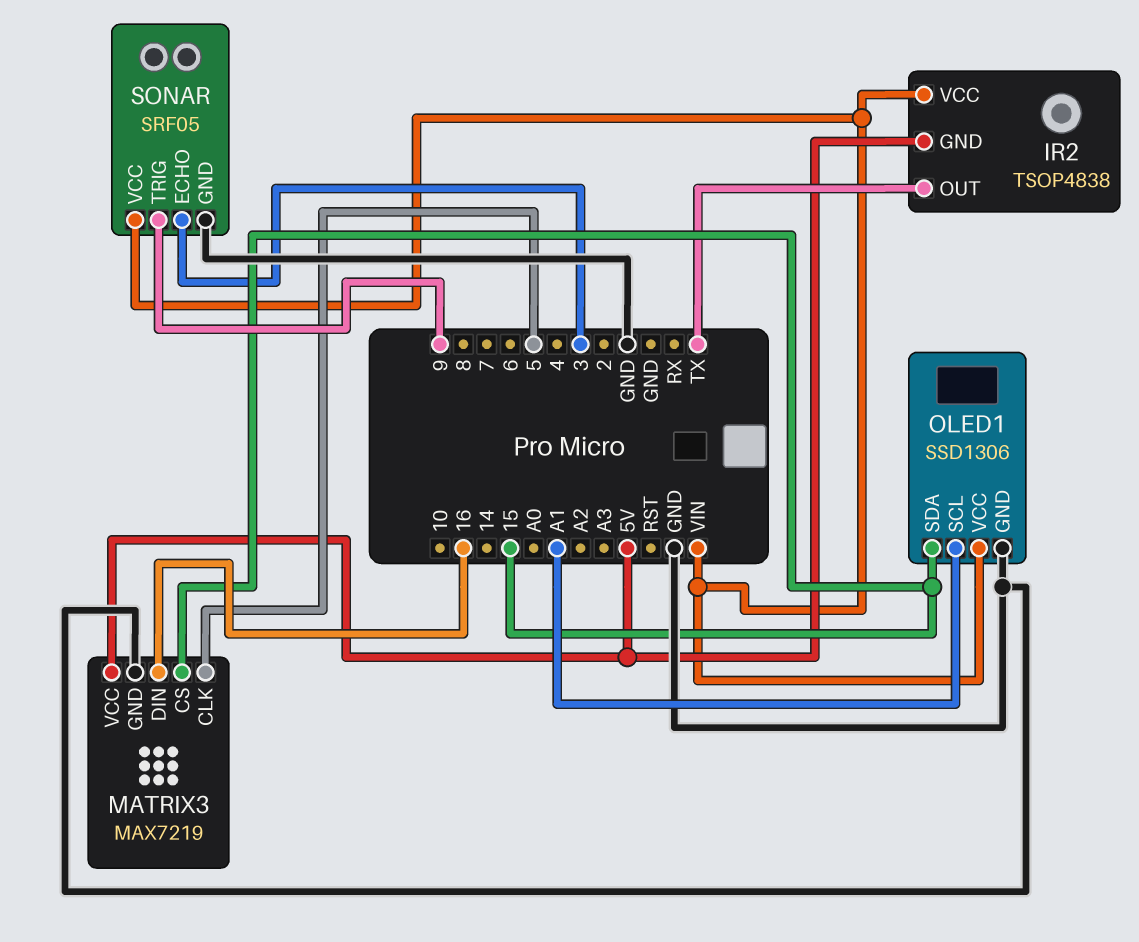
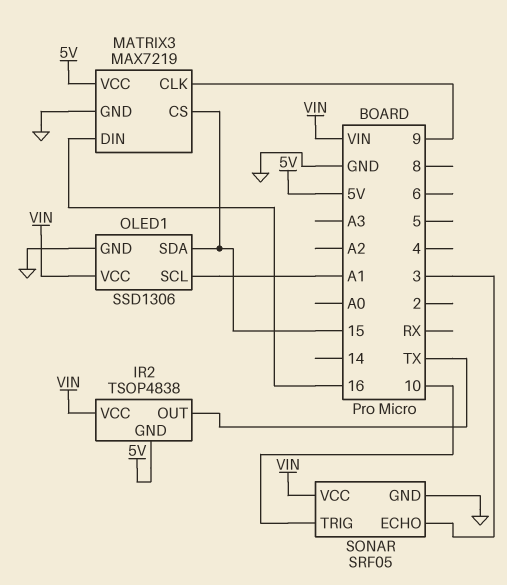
MATRIX3 pin CLK: 5 -> 9
SONAR pin TRIG: 9 -> 10

